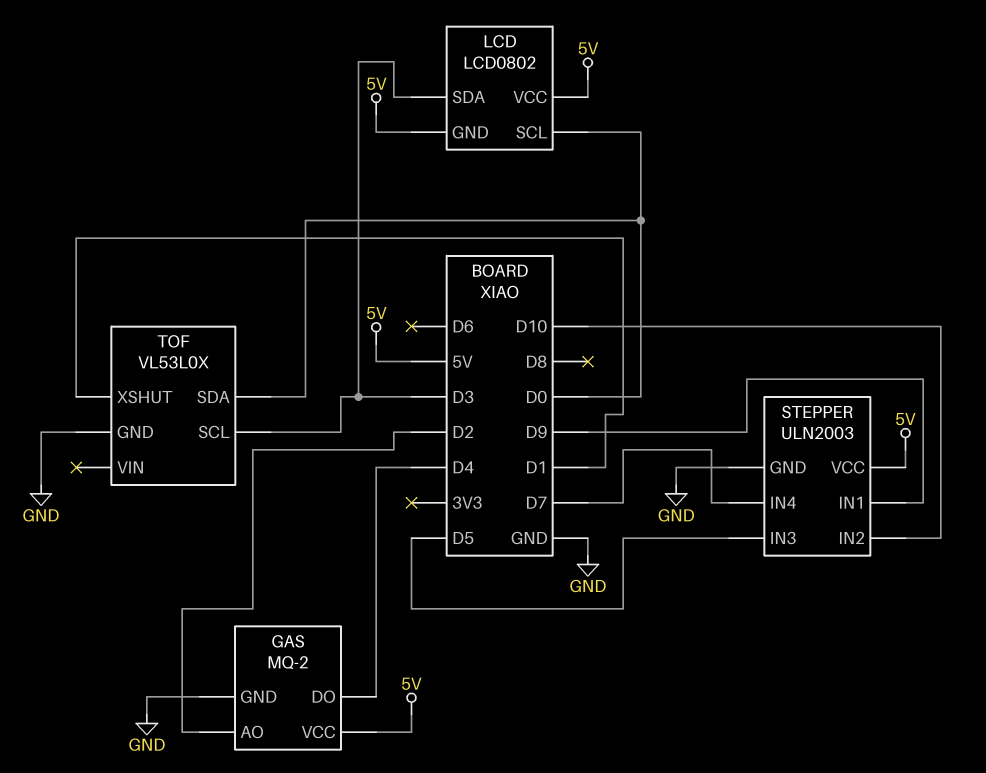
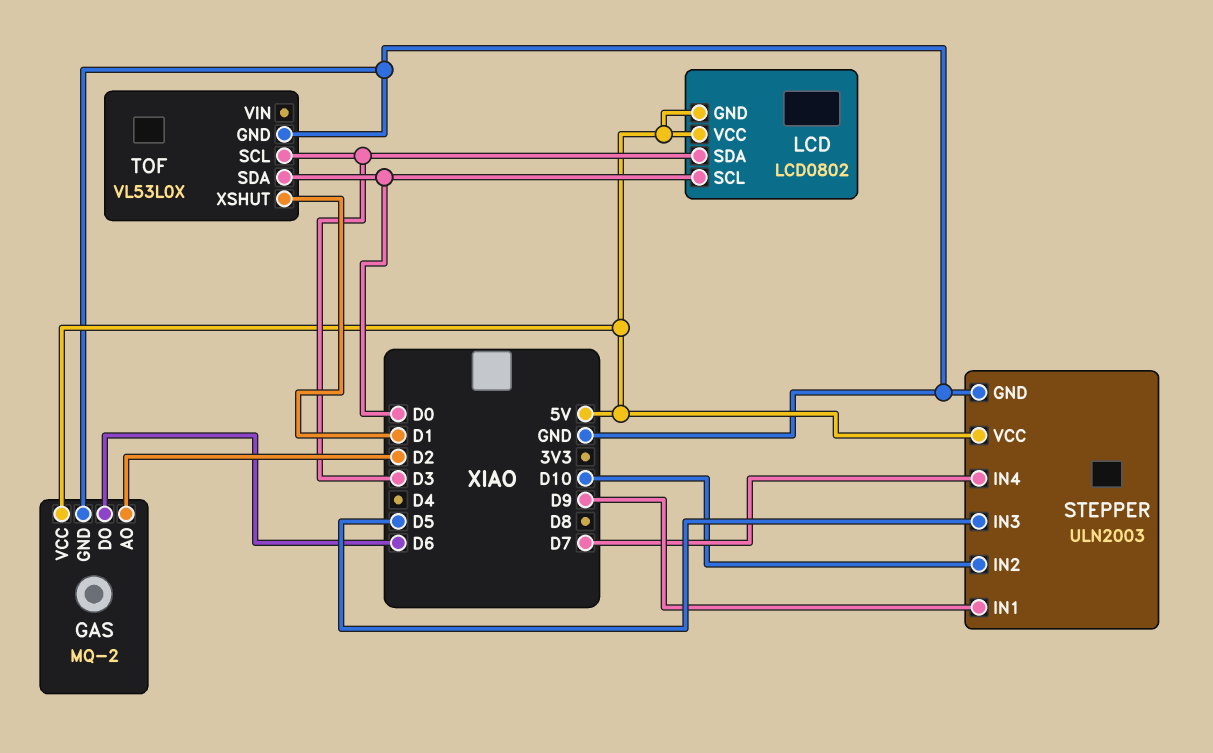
GAS pin DO: D4 -> D6

